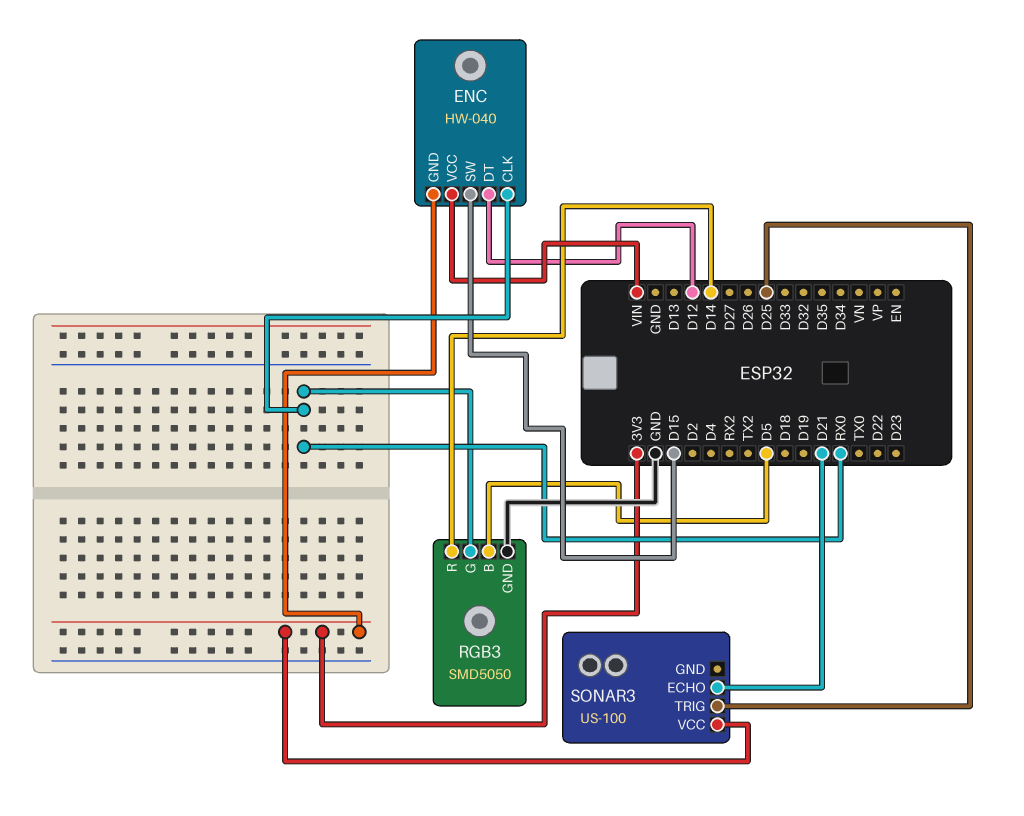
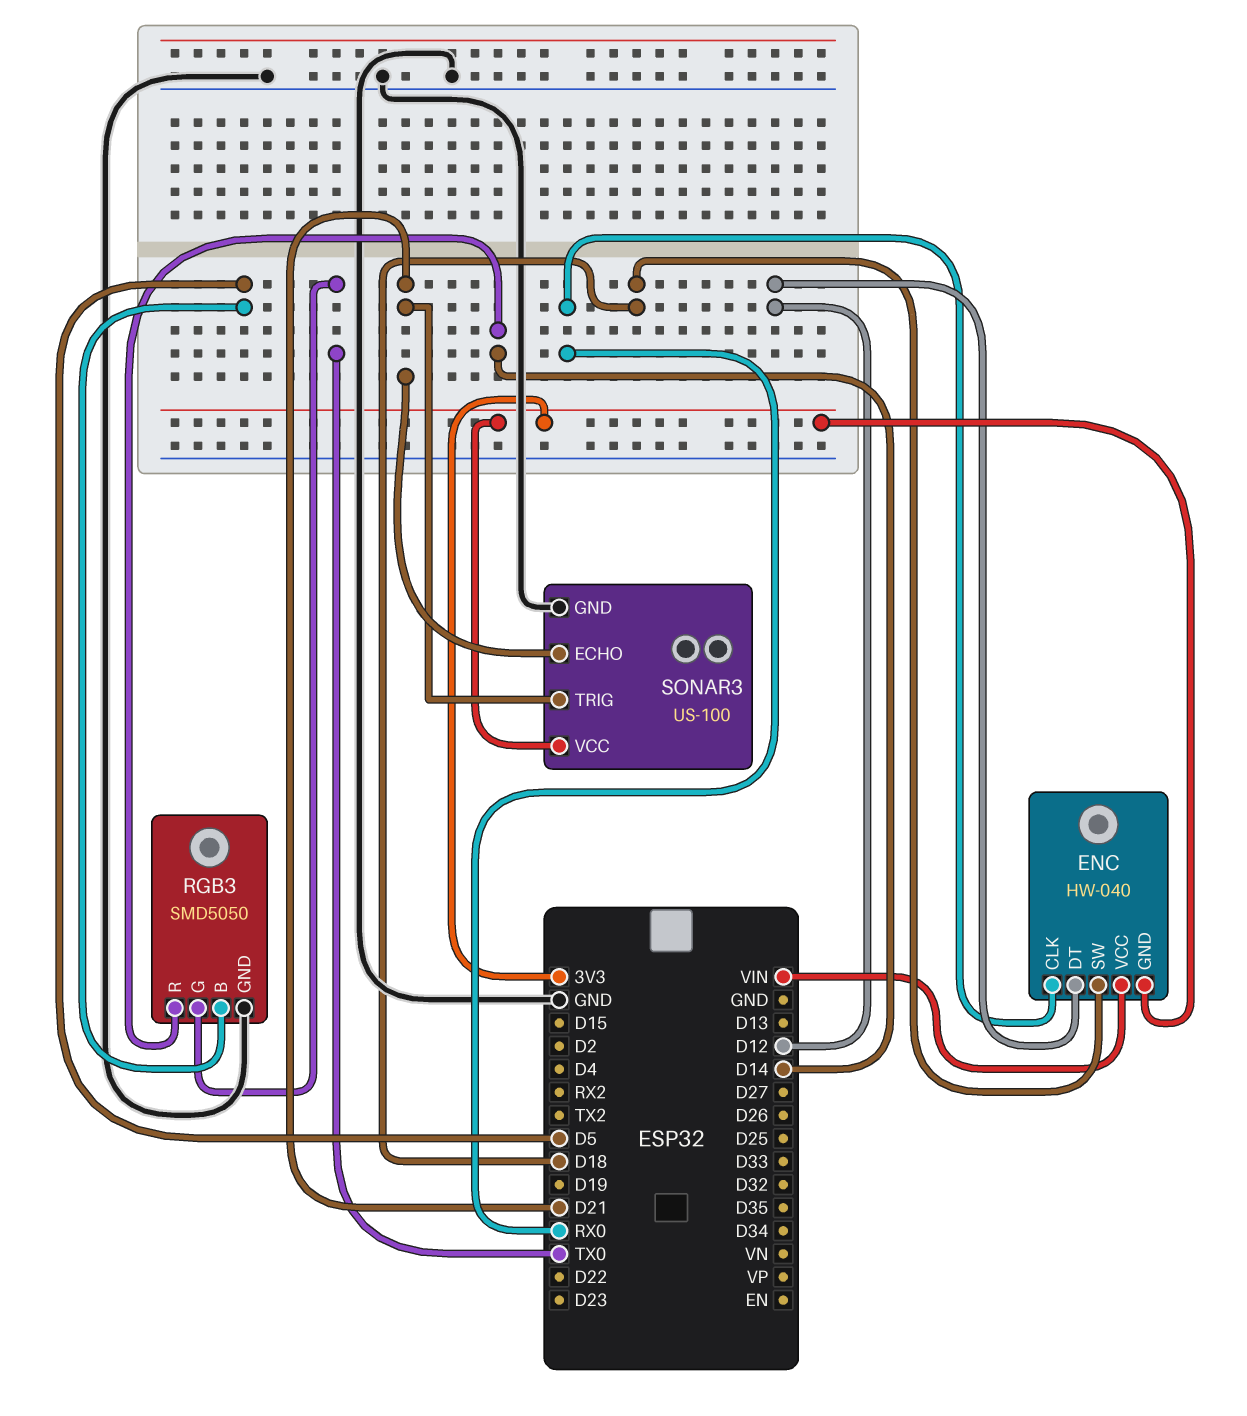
ENC pin SW: D15 -> D18
RGB3 pin G: RX0 -> TX0
SONAR3 pin GND: none -> GND
SONAR3 pin TRIG: D25 -> D21

